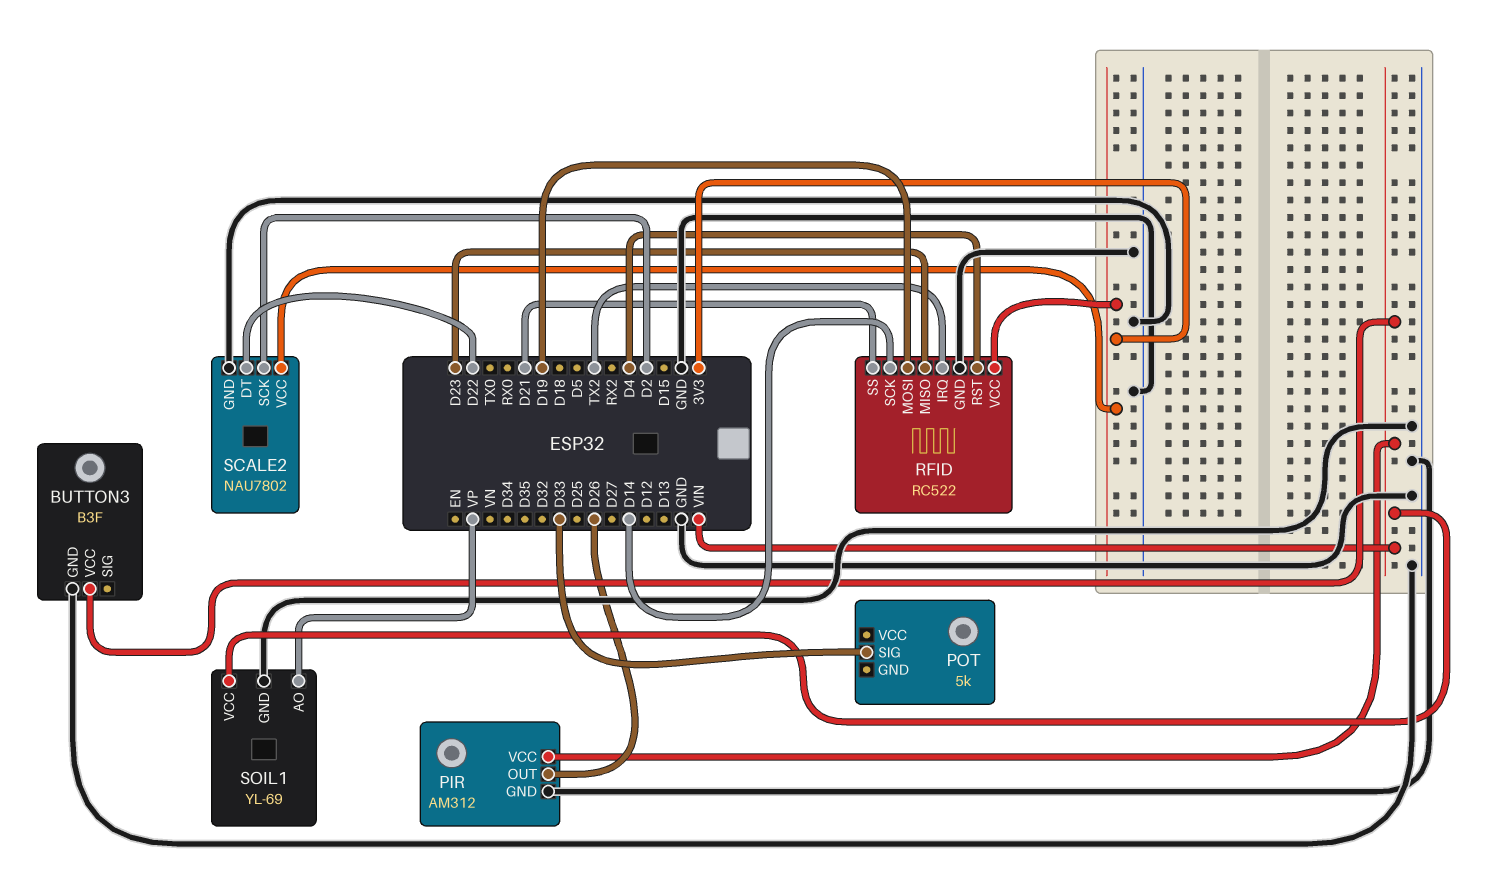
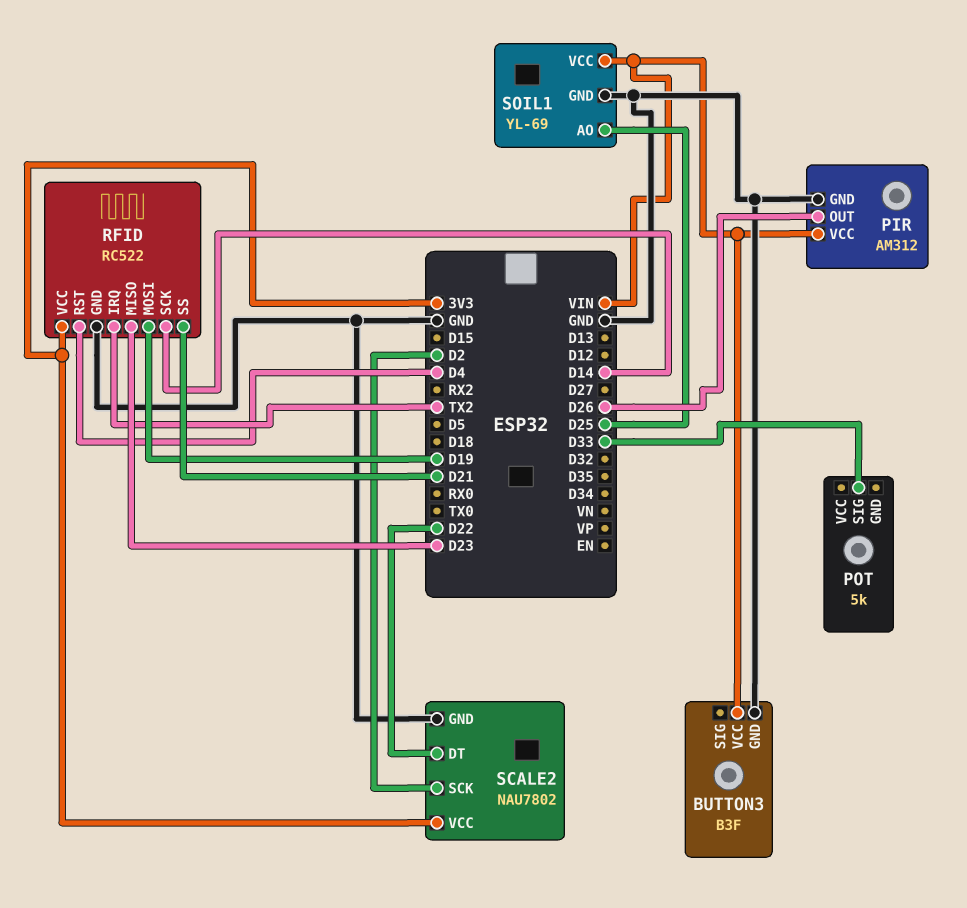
SOIL1 pin AO: VP -> D25

